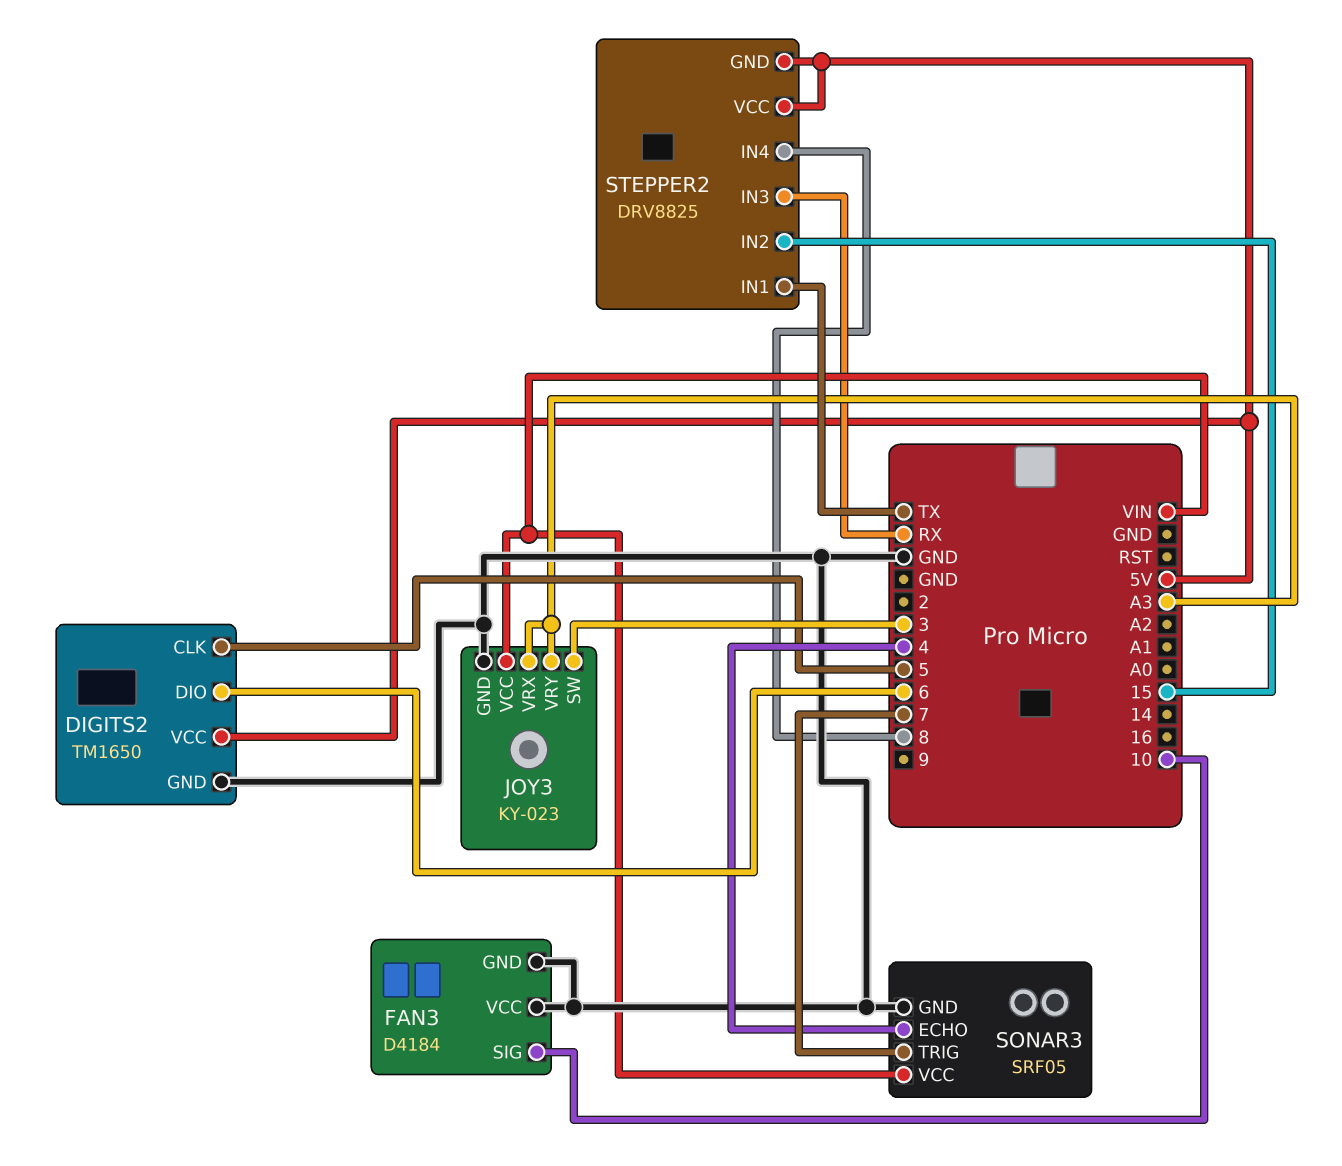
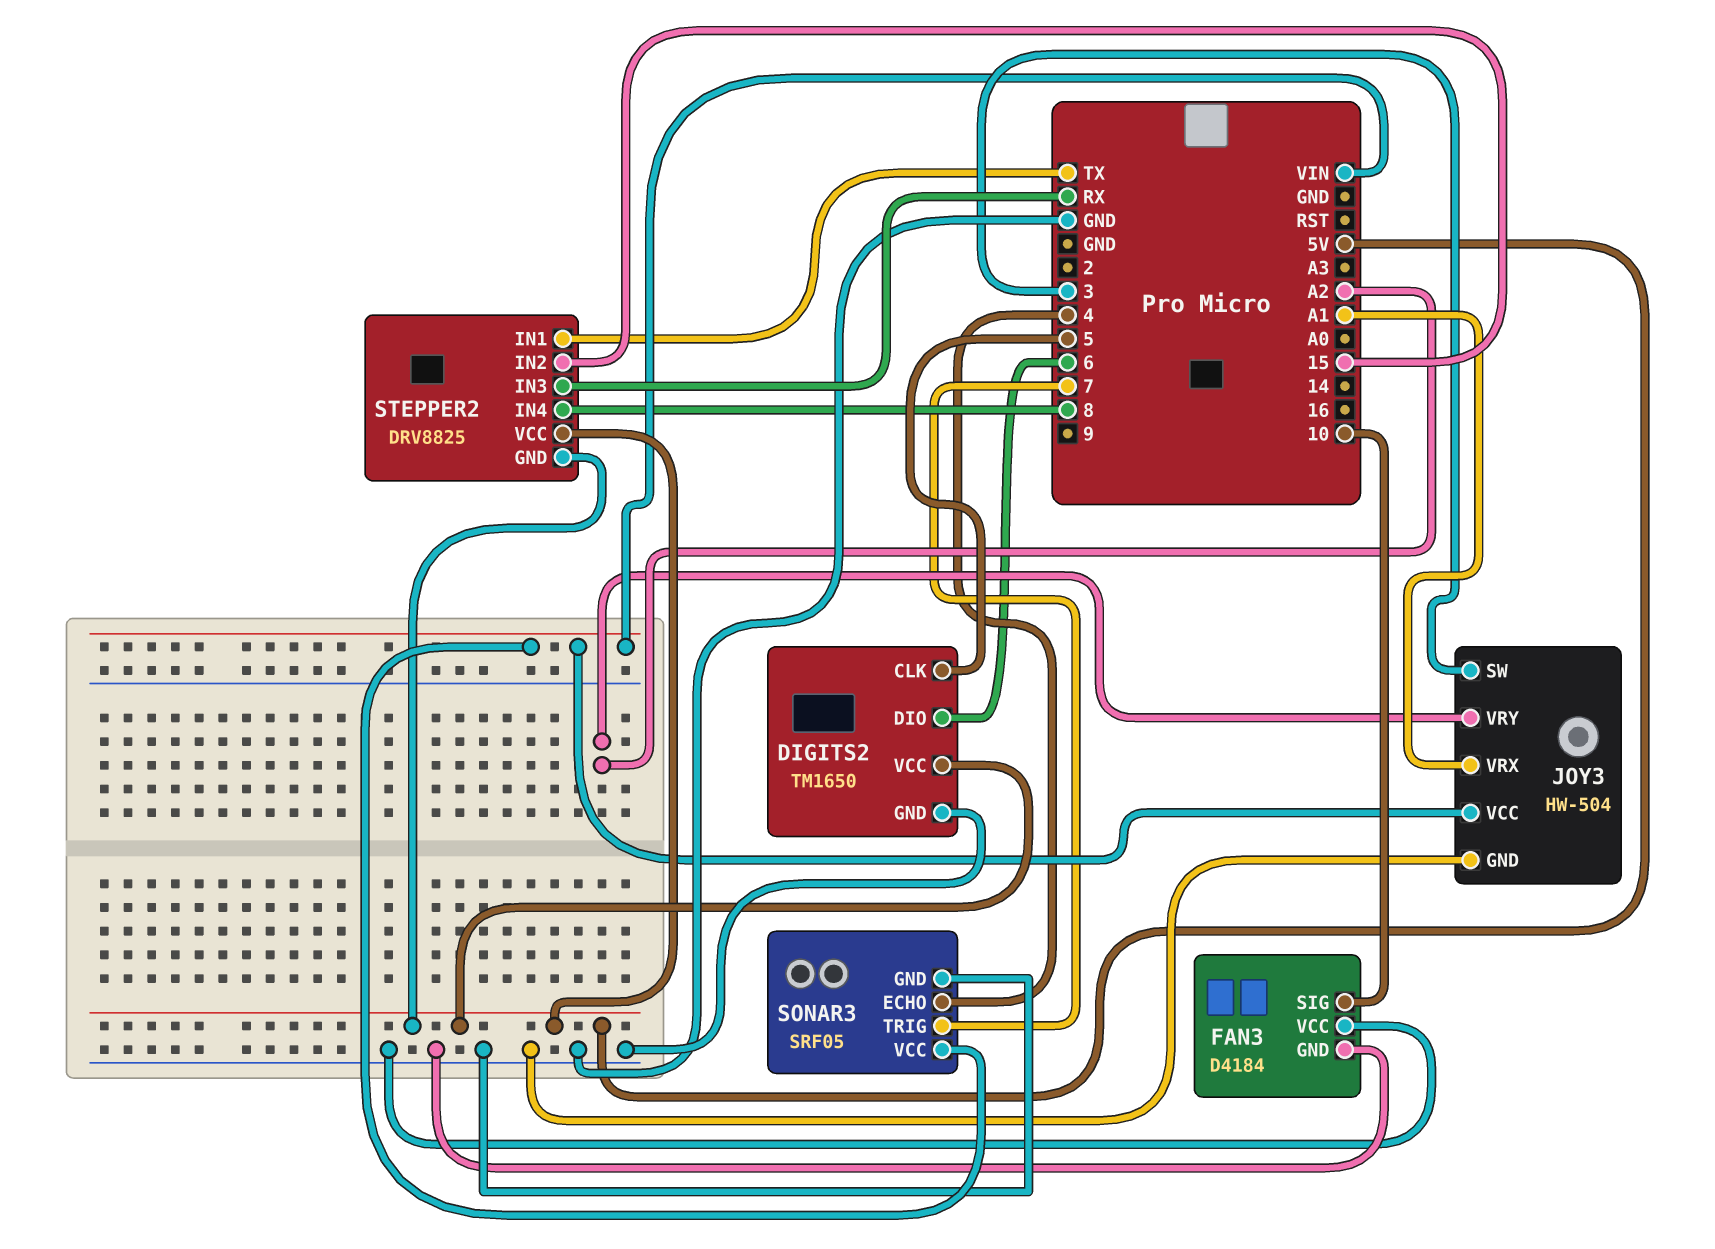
JOY3: KY-023 -> HW-504
JOY3 pin VRX: A3 -> A1
JOY3 pin VRY: A3 -> A2

